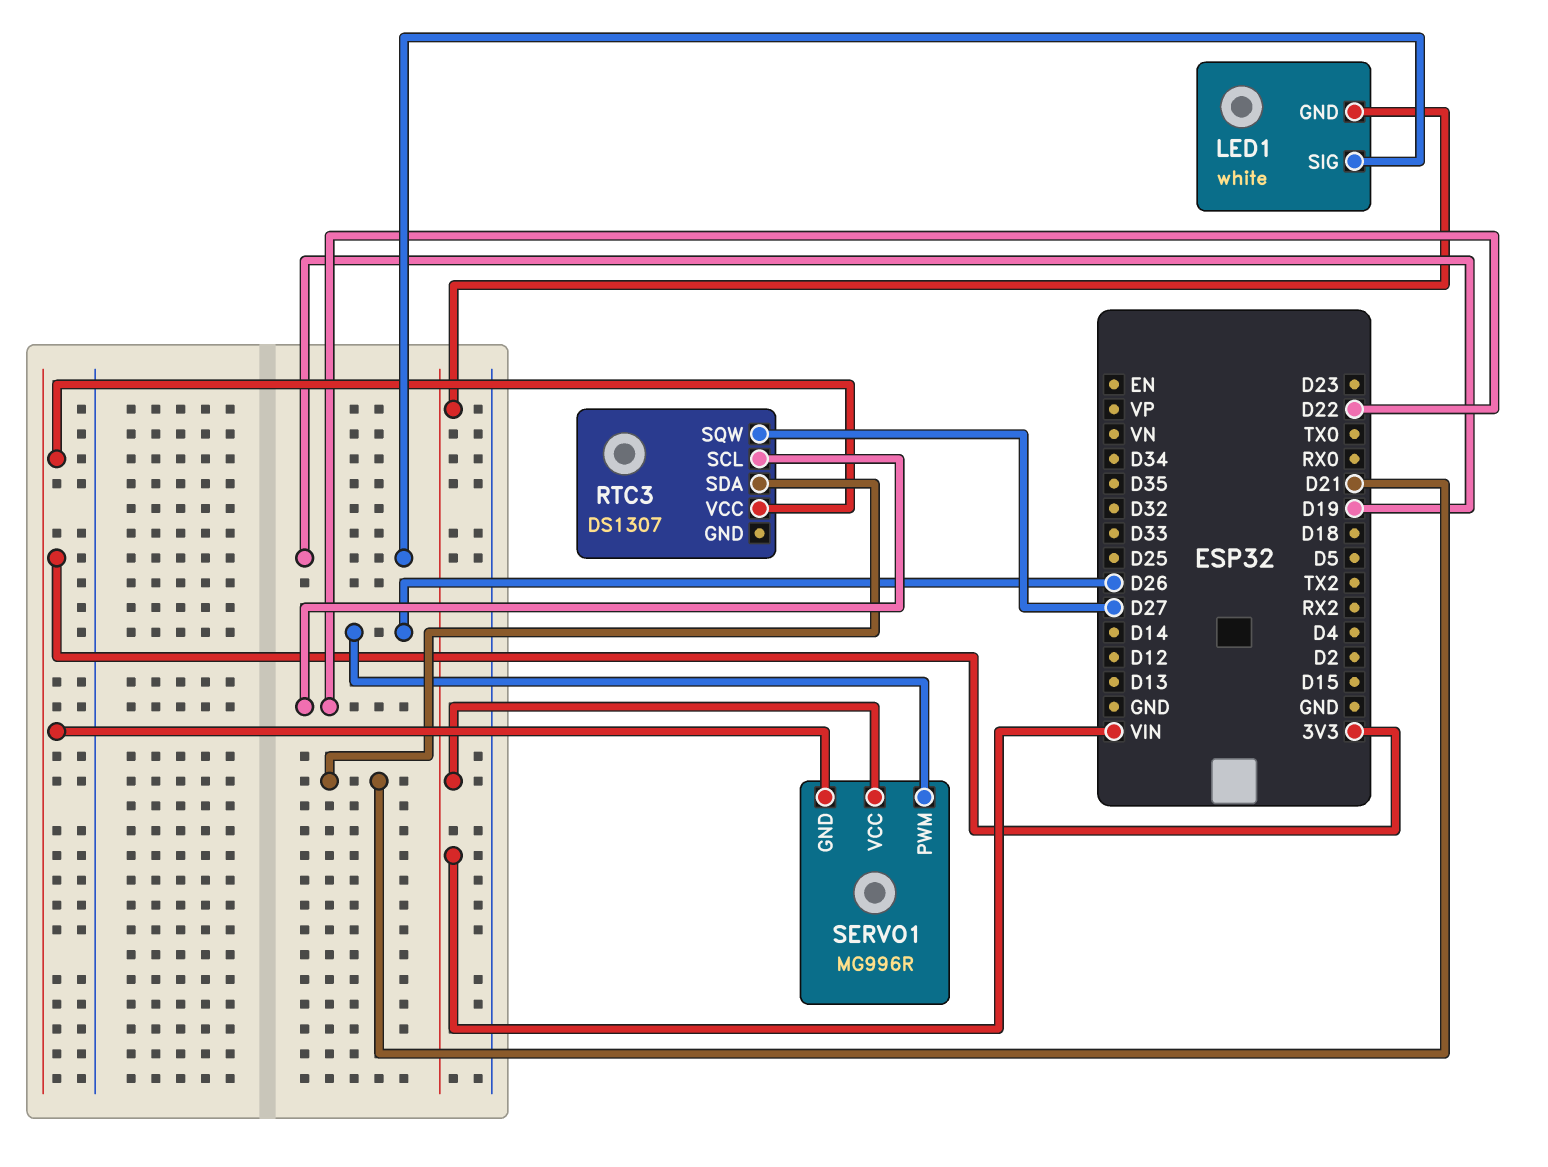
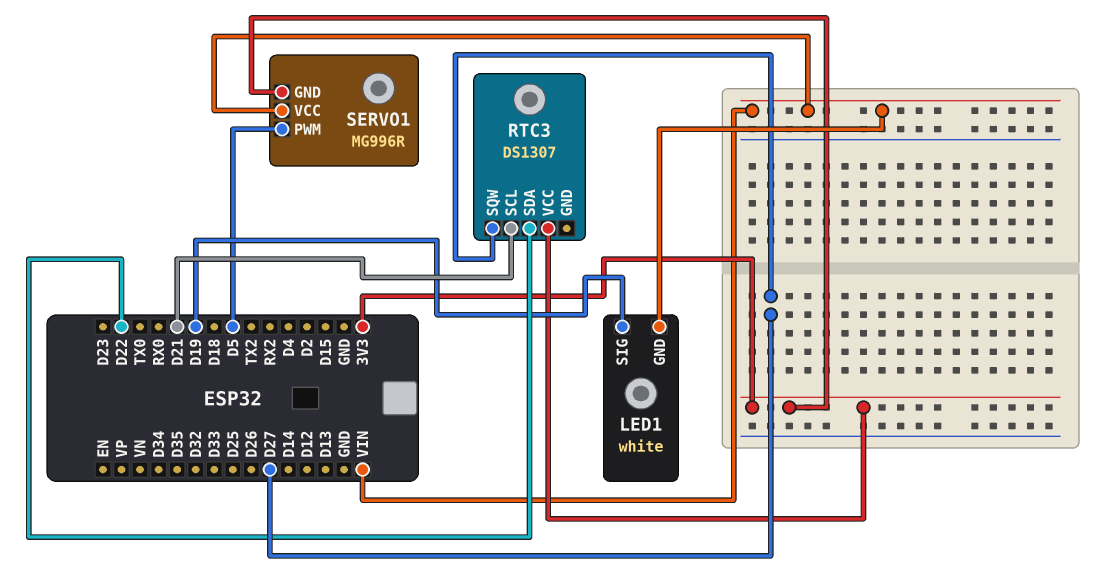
RTC3 pin SCL: D22 -> D21
RTC3 pin SDA: D21 -> D22
SERVO1 pin PWM: D26 -> D5

